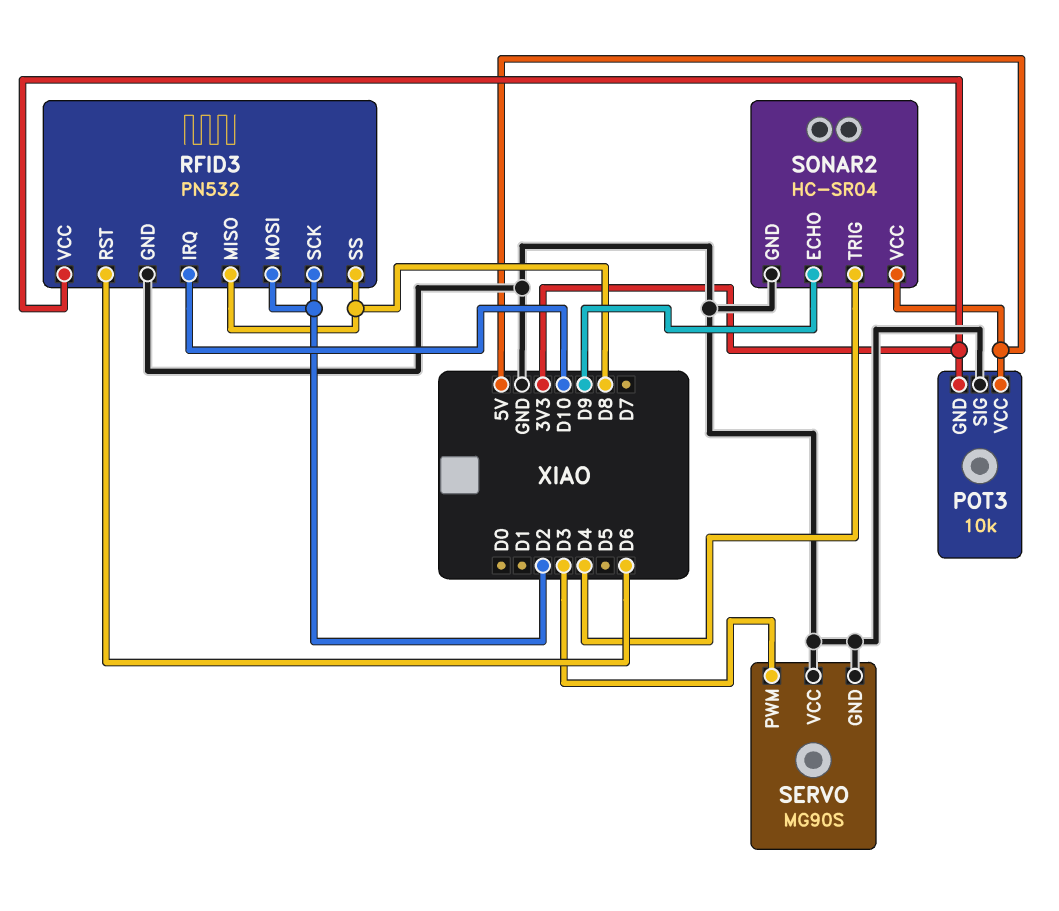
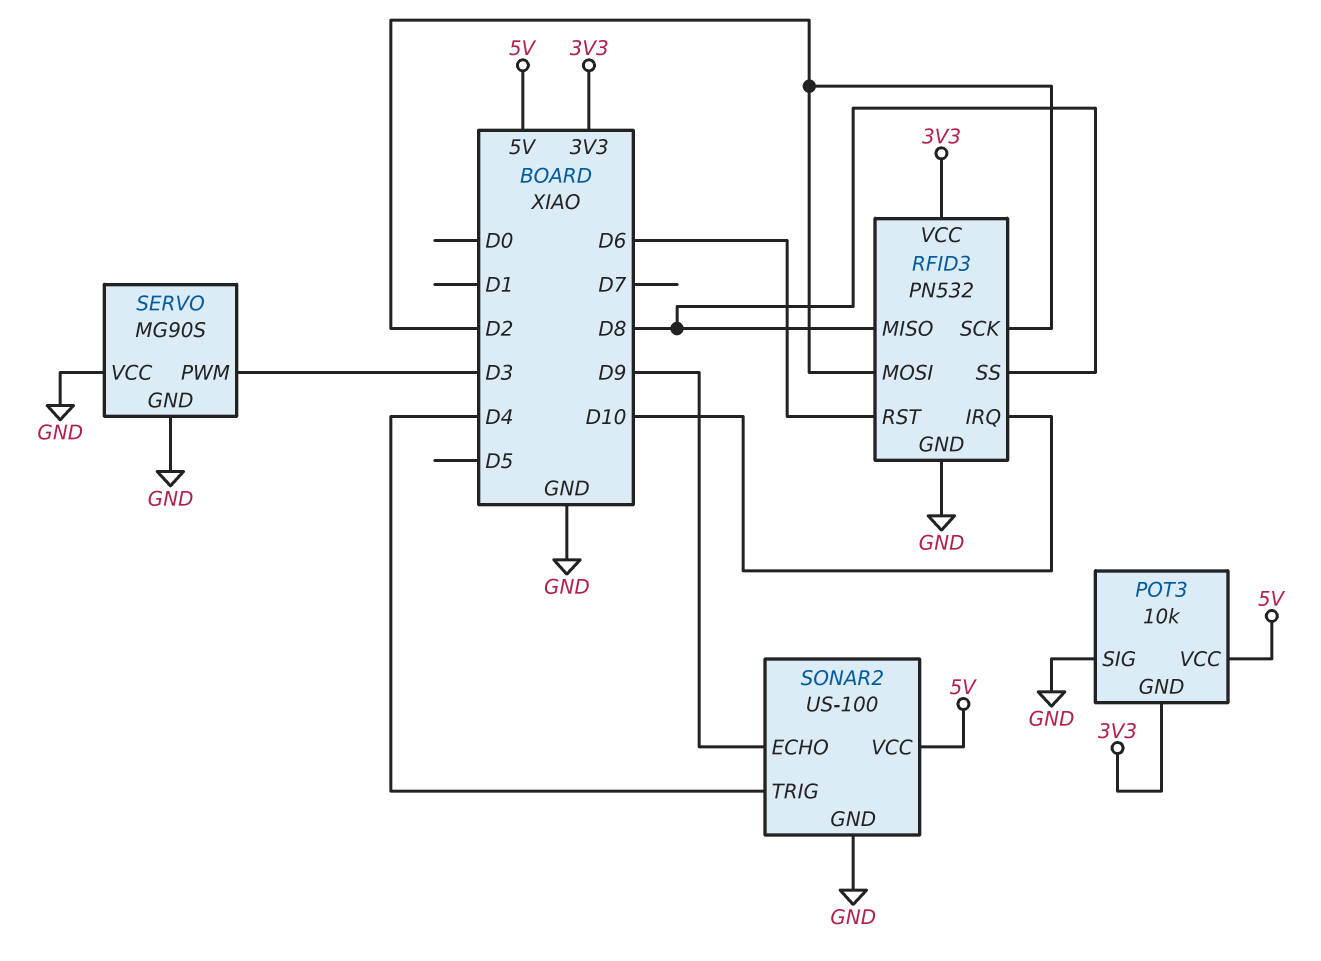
SONAR2: HC-SR04 -> US-100

